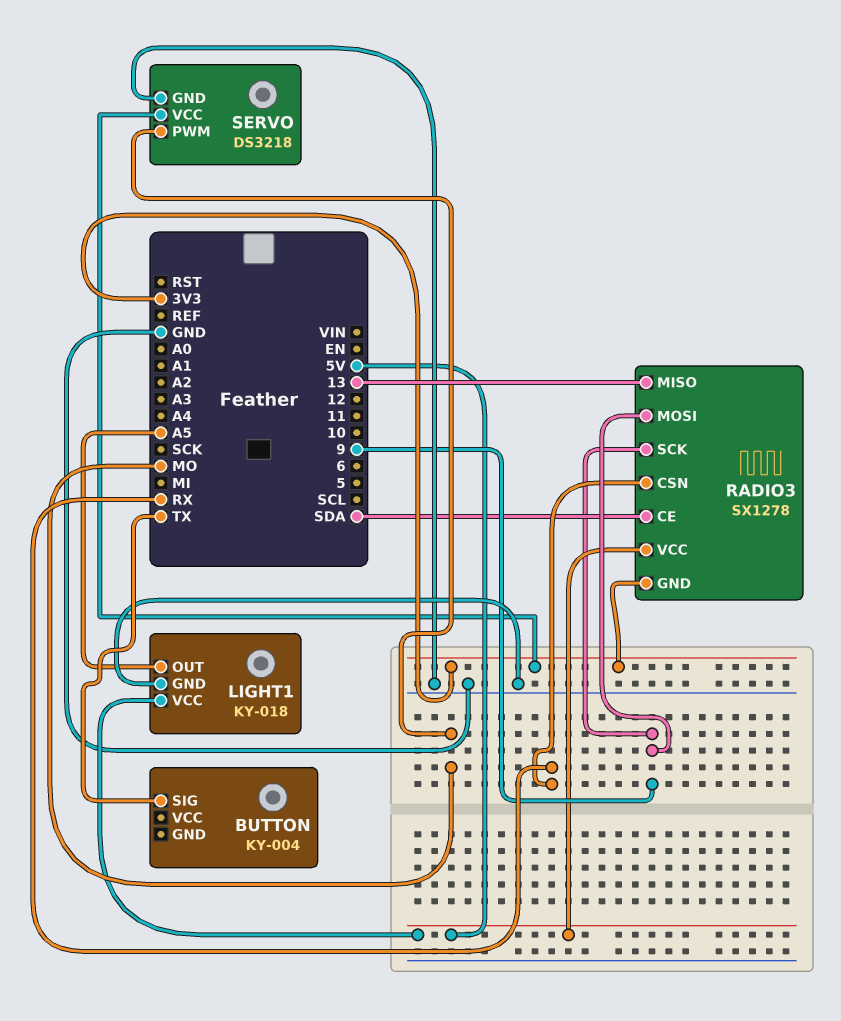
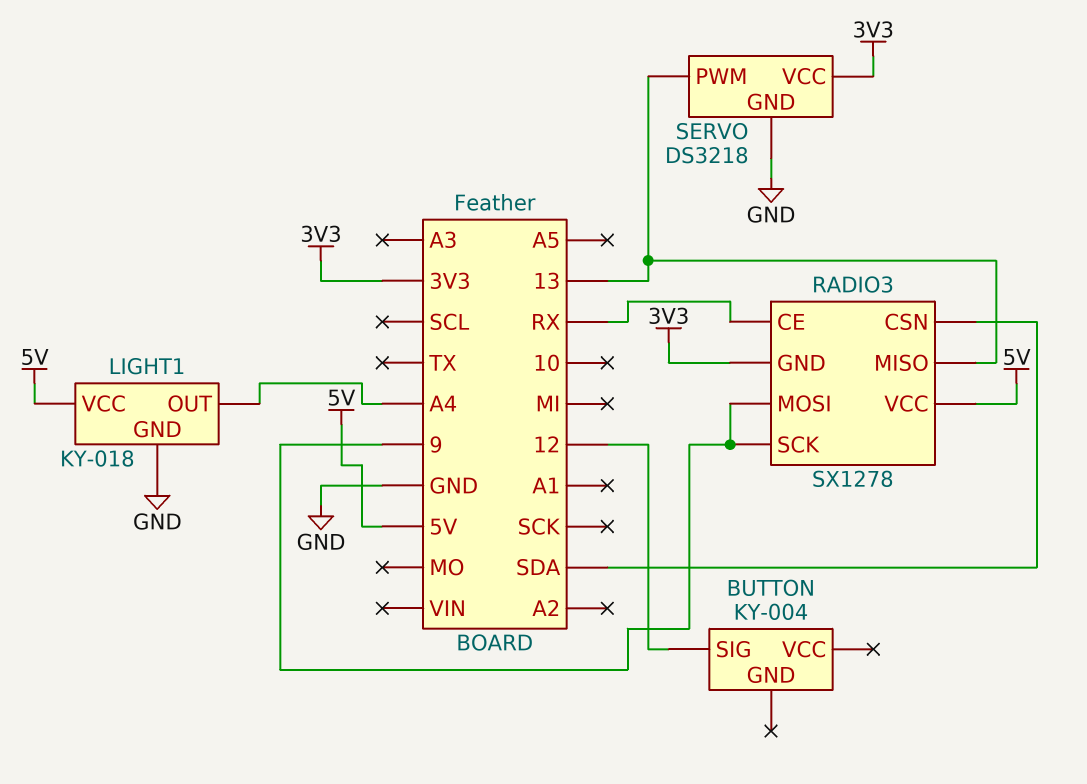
BUTTON pin SIG: TX -> 12
LIGHT1 pin OUT: A5 -> A4
RADIO3 pin CE: SDA -> RX
RADIO3 pin CSN: RX -> SDA
SERVO pin PWM: MO -> 13

